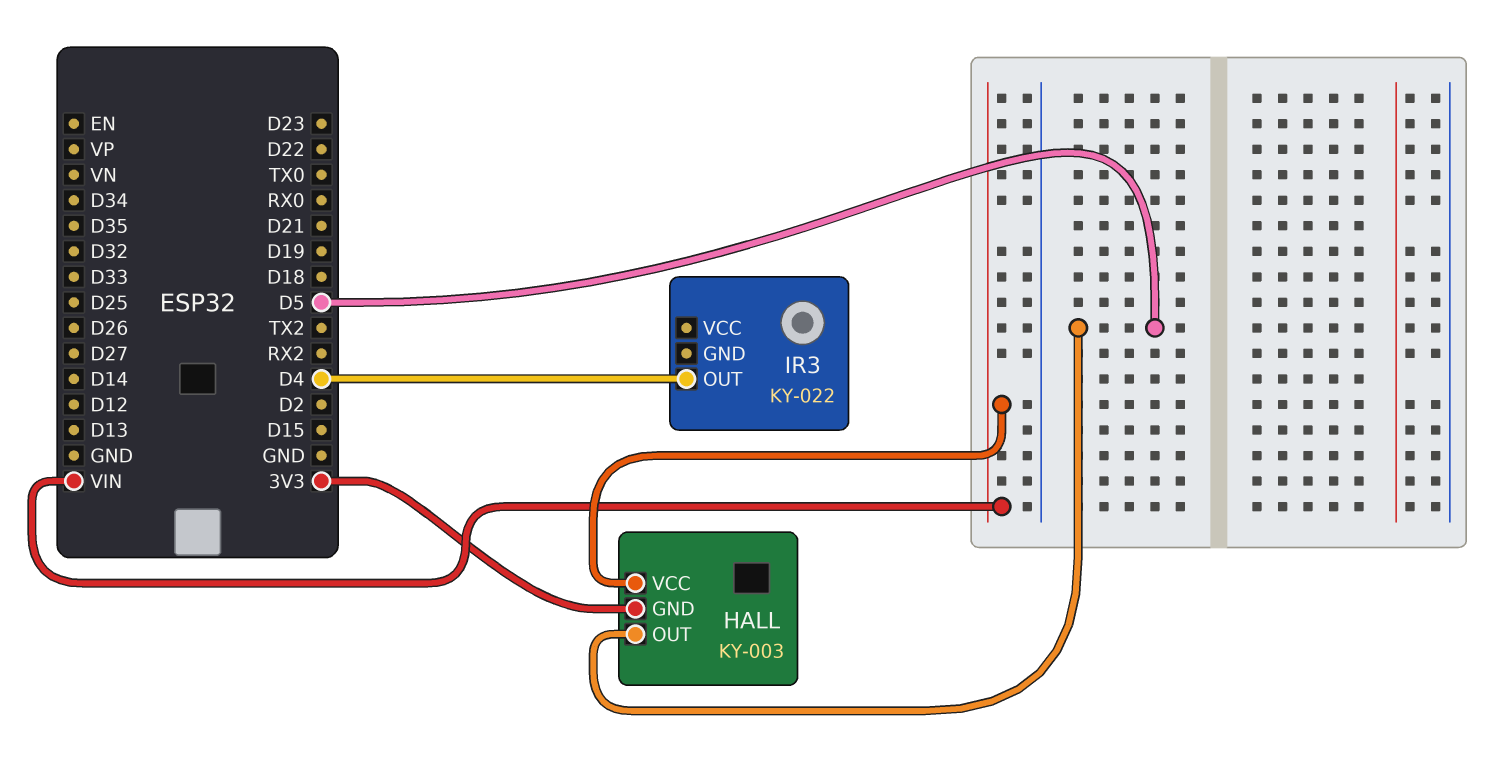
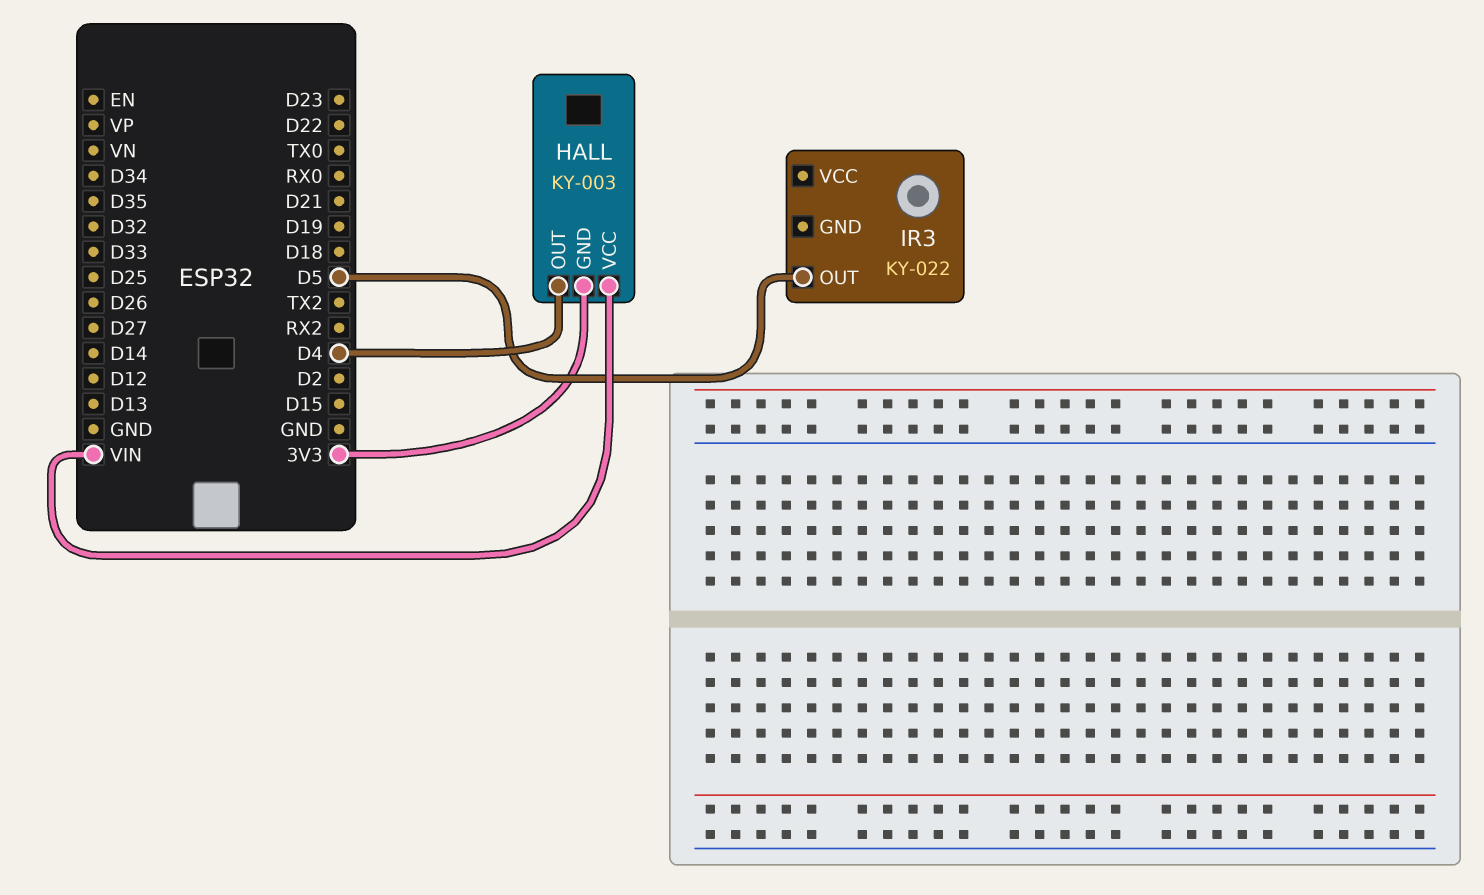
HALL pin OUT: D5 -> D4
IR3 pin OUT: D4 -> D5

